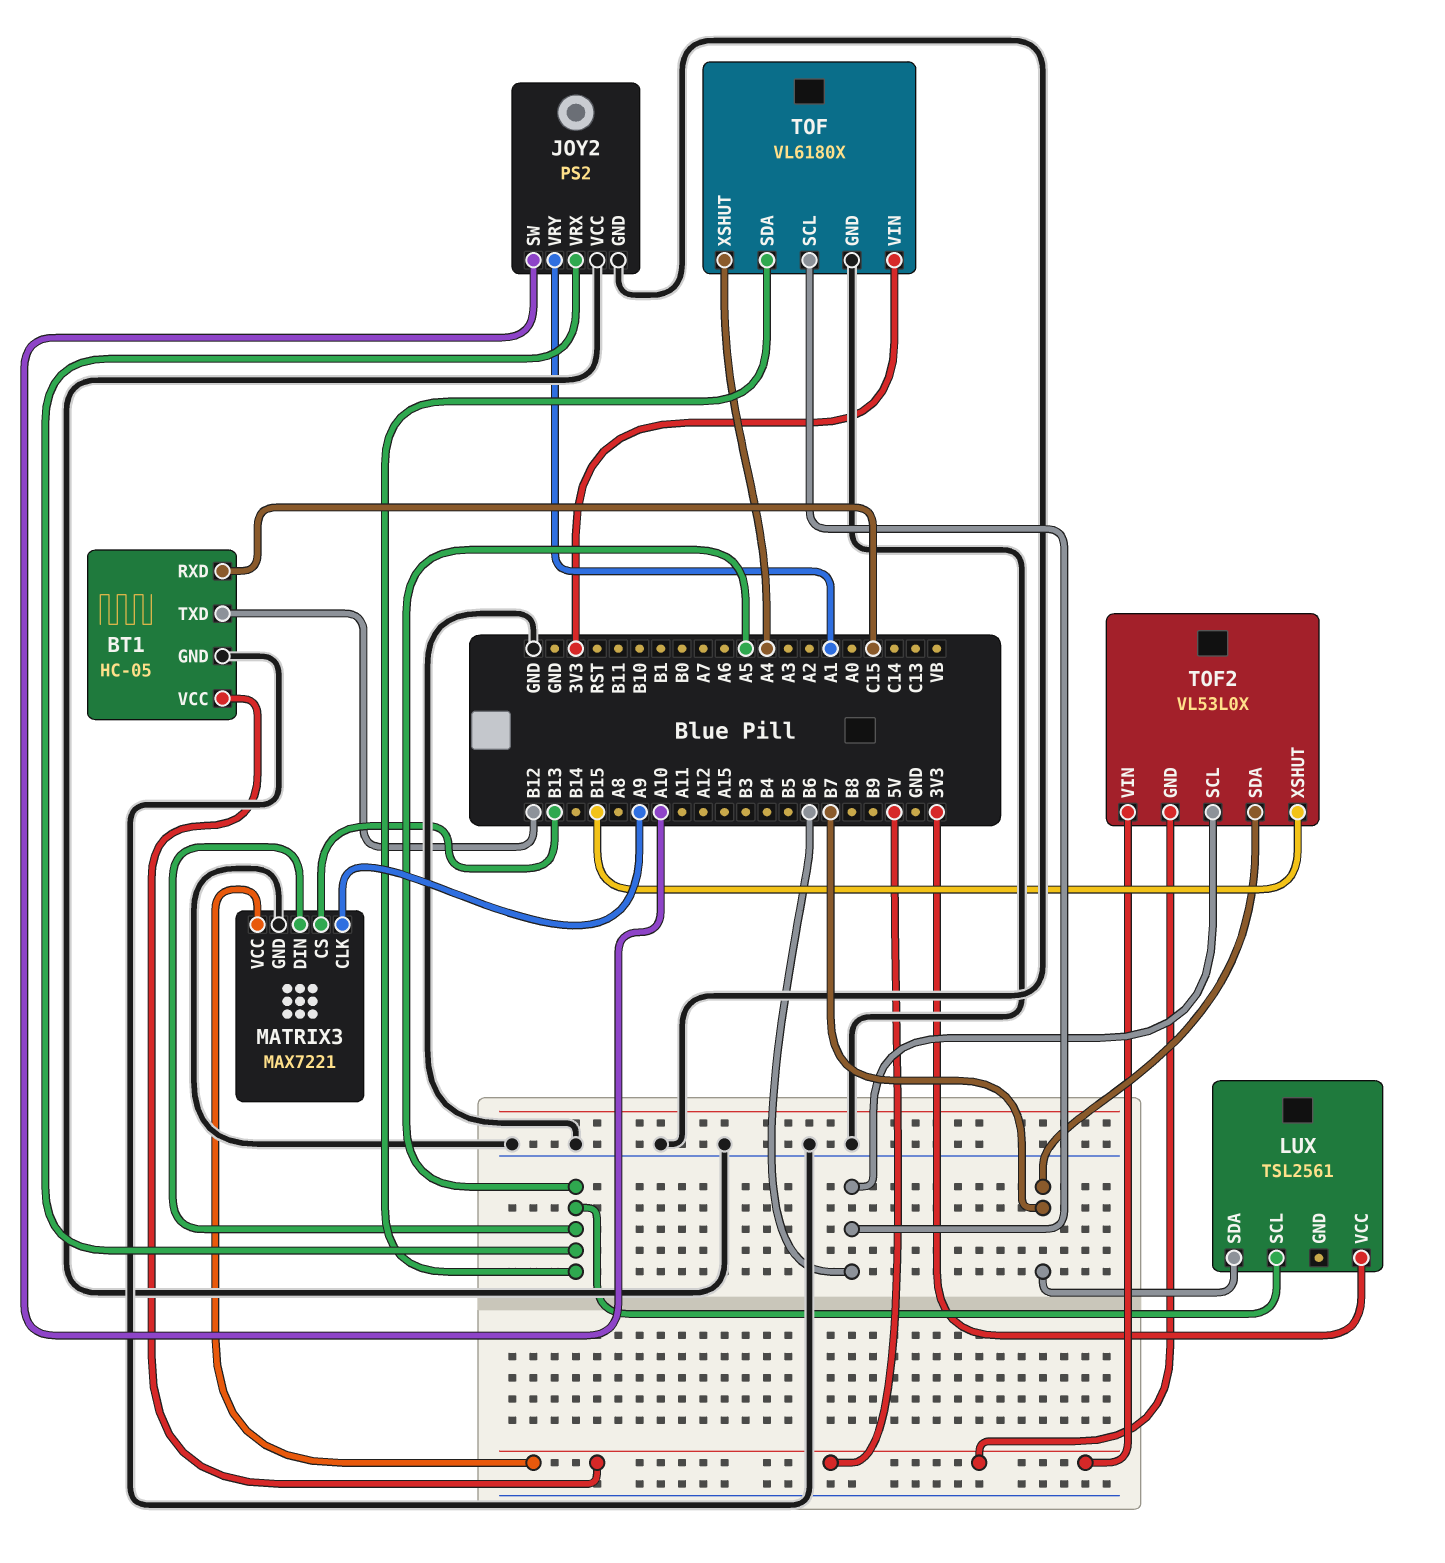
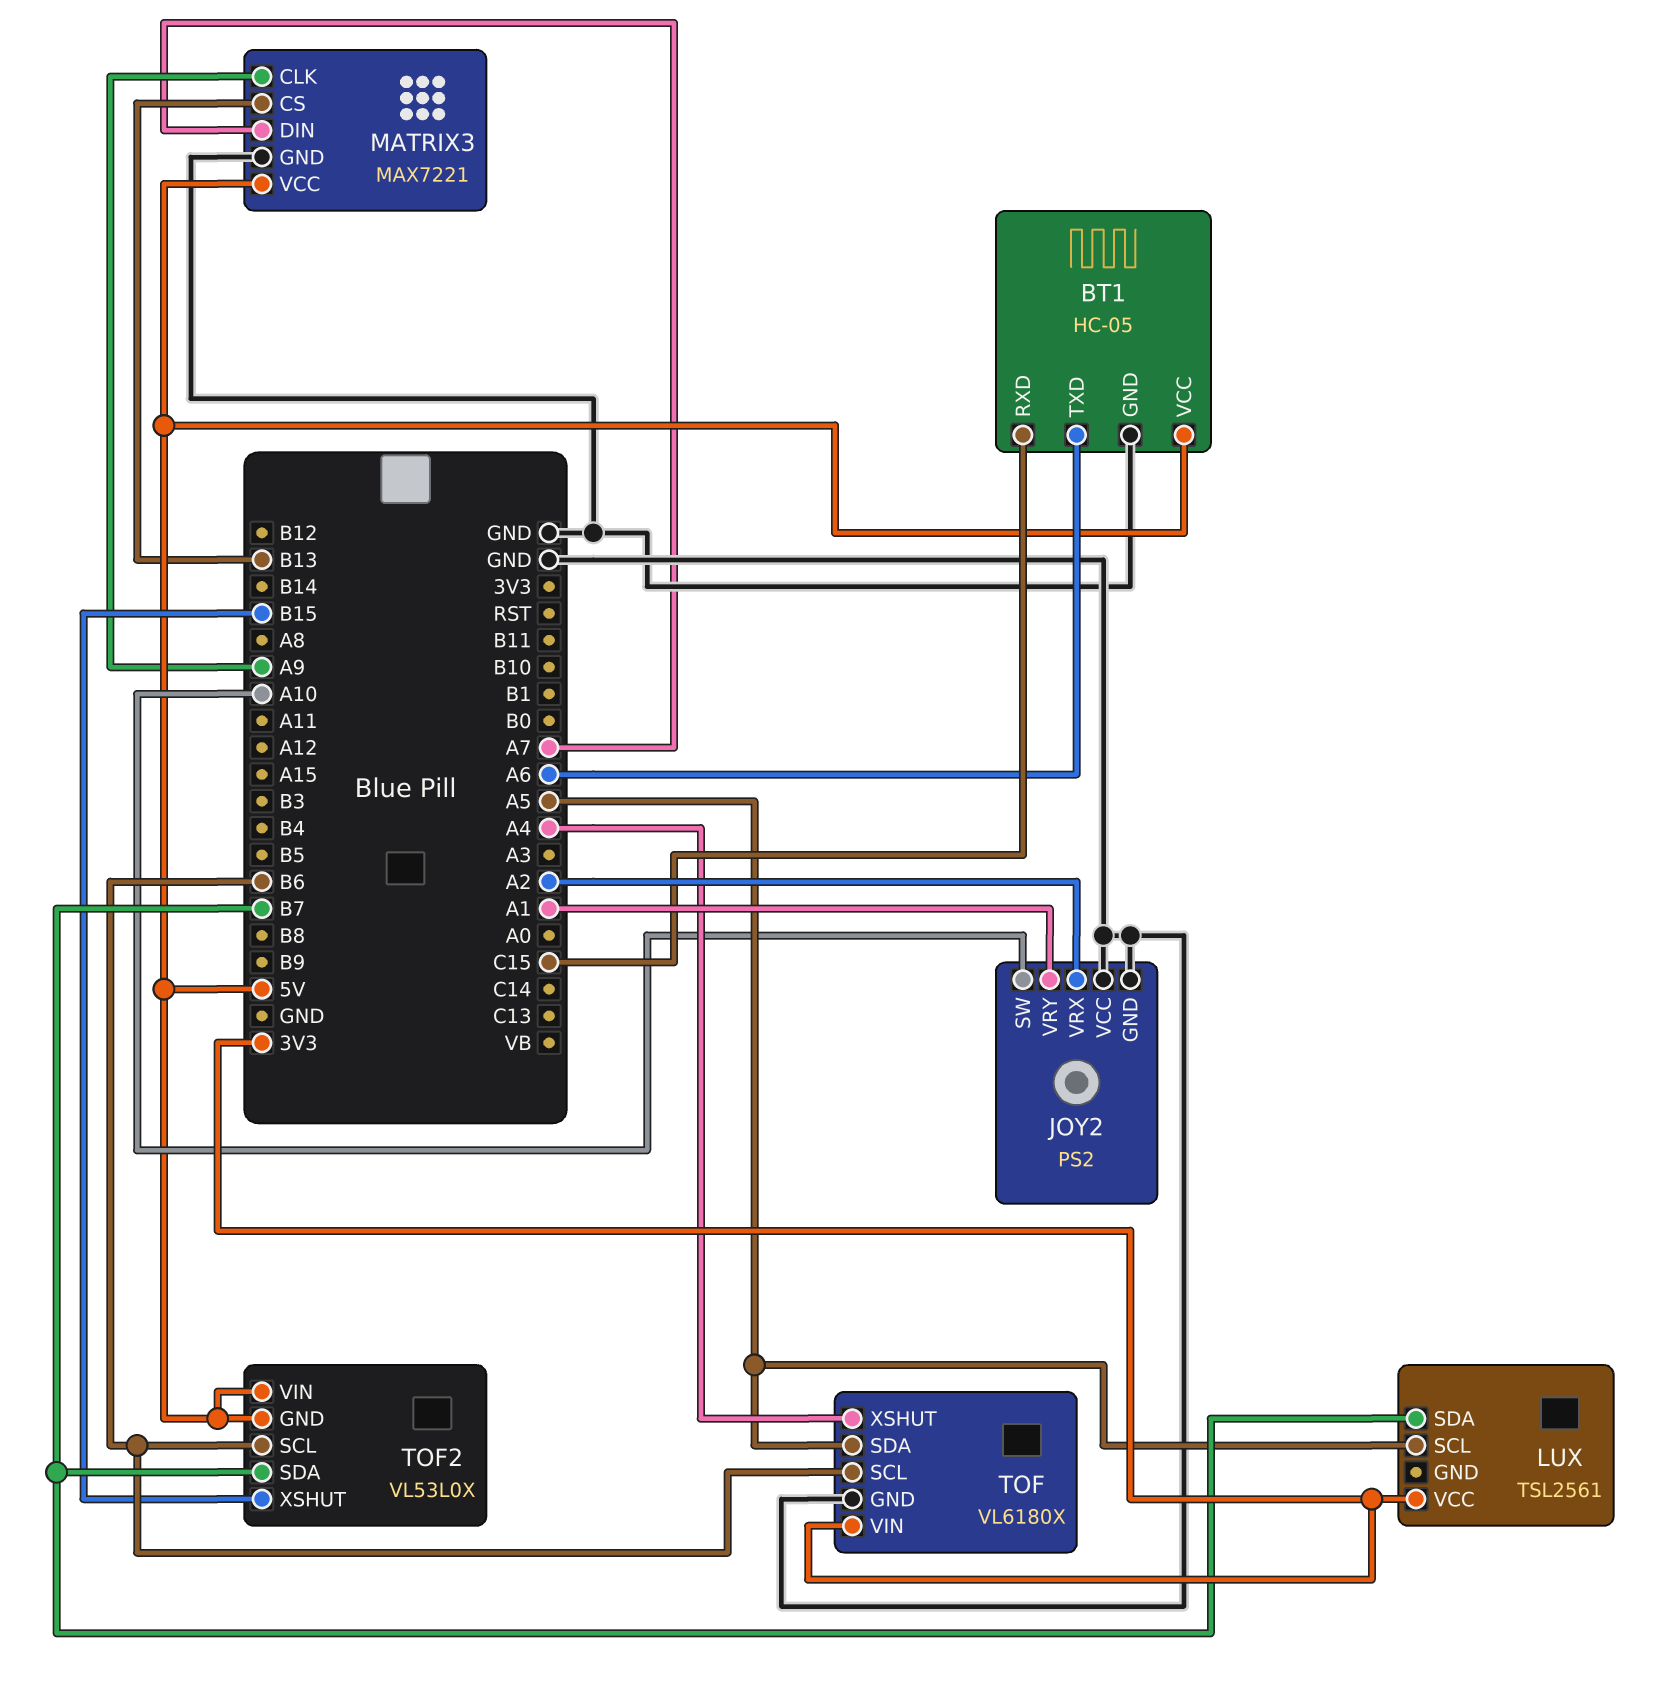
BT1 pin TXD: B12 -> A6
JOY2 pin VRX: A5 -> A2
MATRIX3 pin DIN: A5 -> A7

